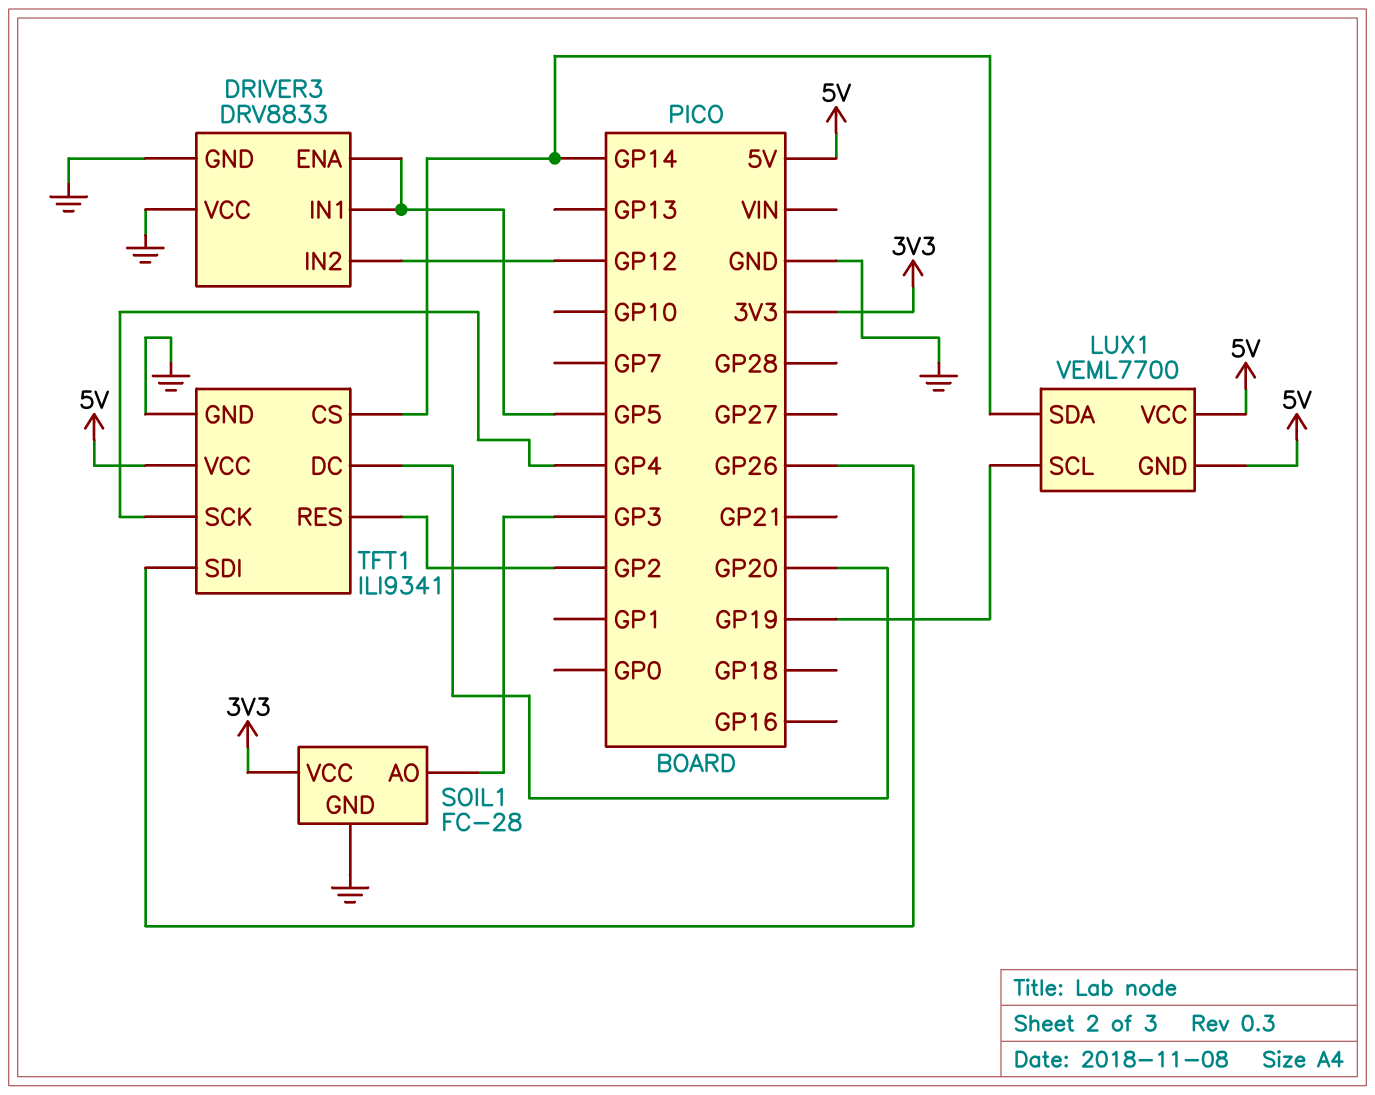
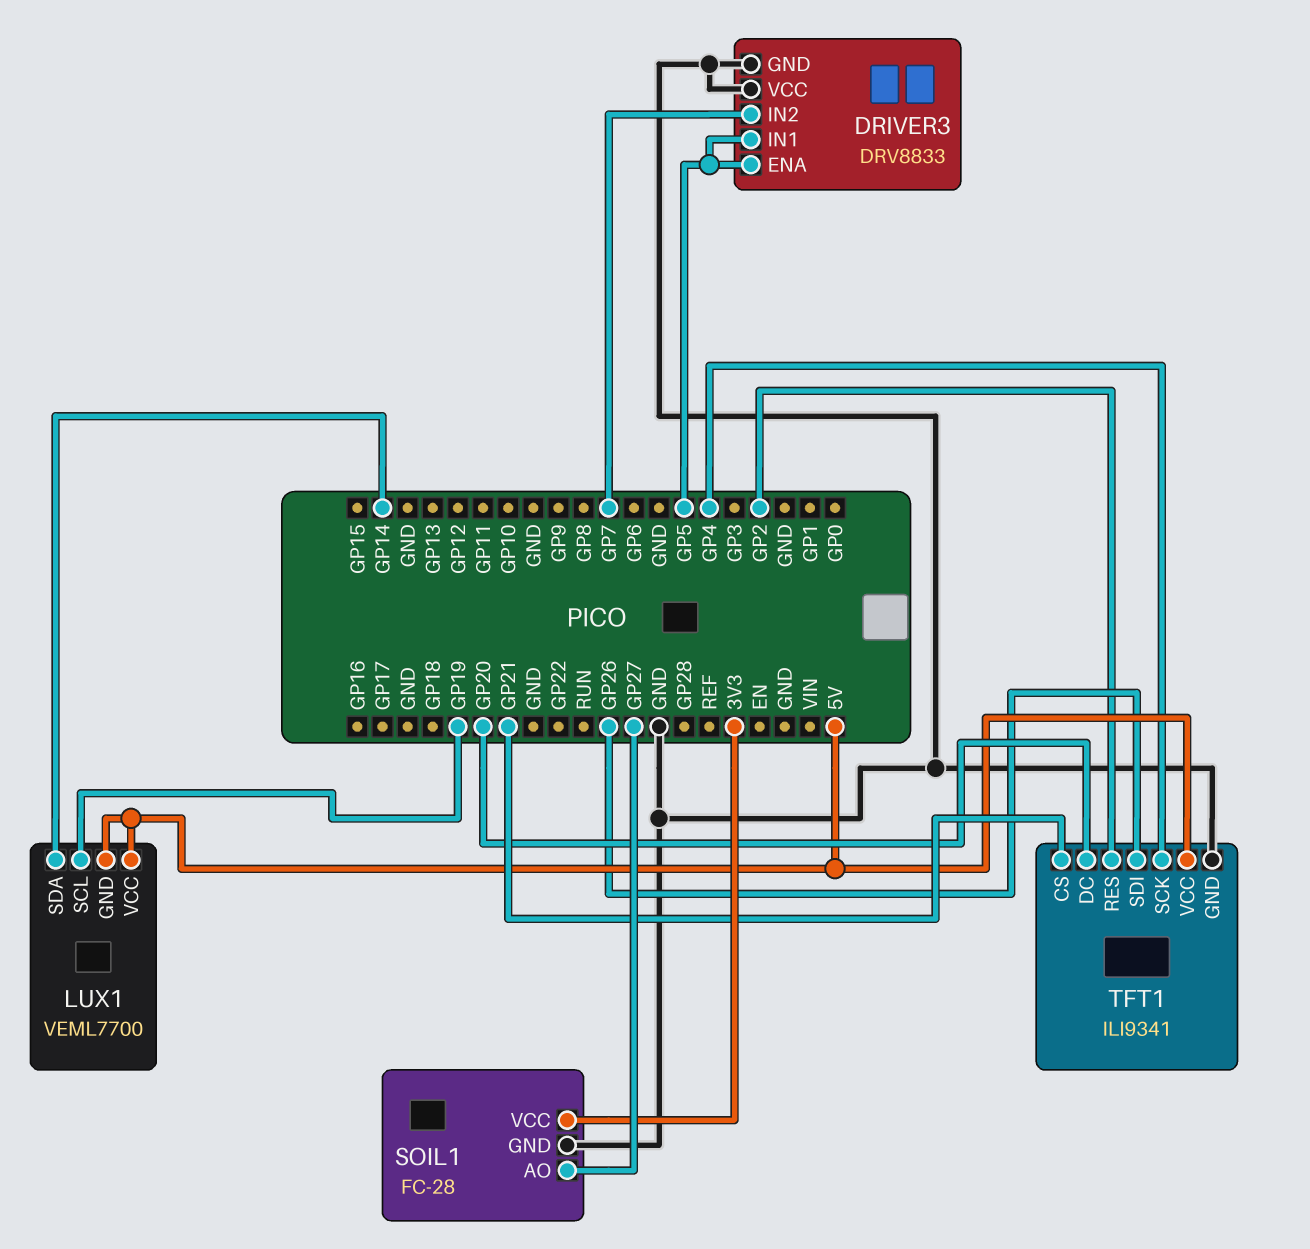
DRIVER3 pin IN2: GP12 -> GP7
SOIL1 pin AO: GP3 -> GP27
TFT1 pin CS: GP14 -> GP21

